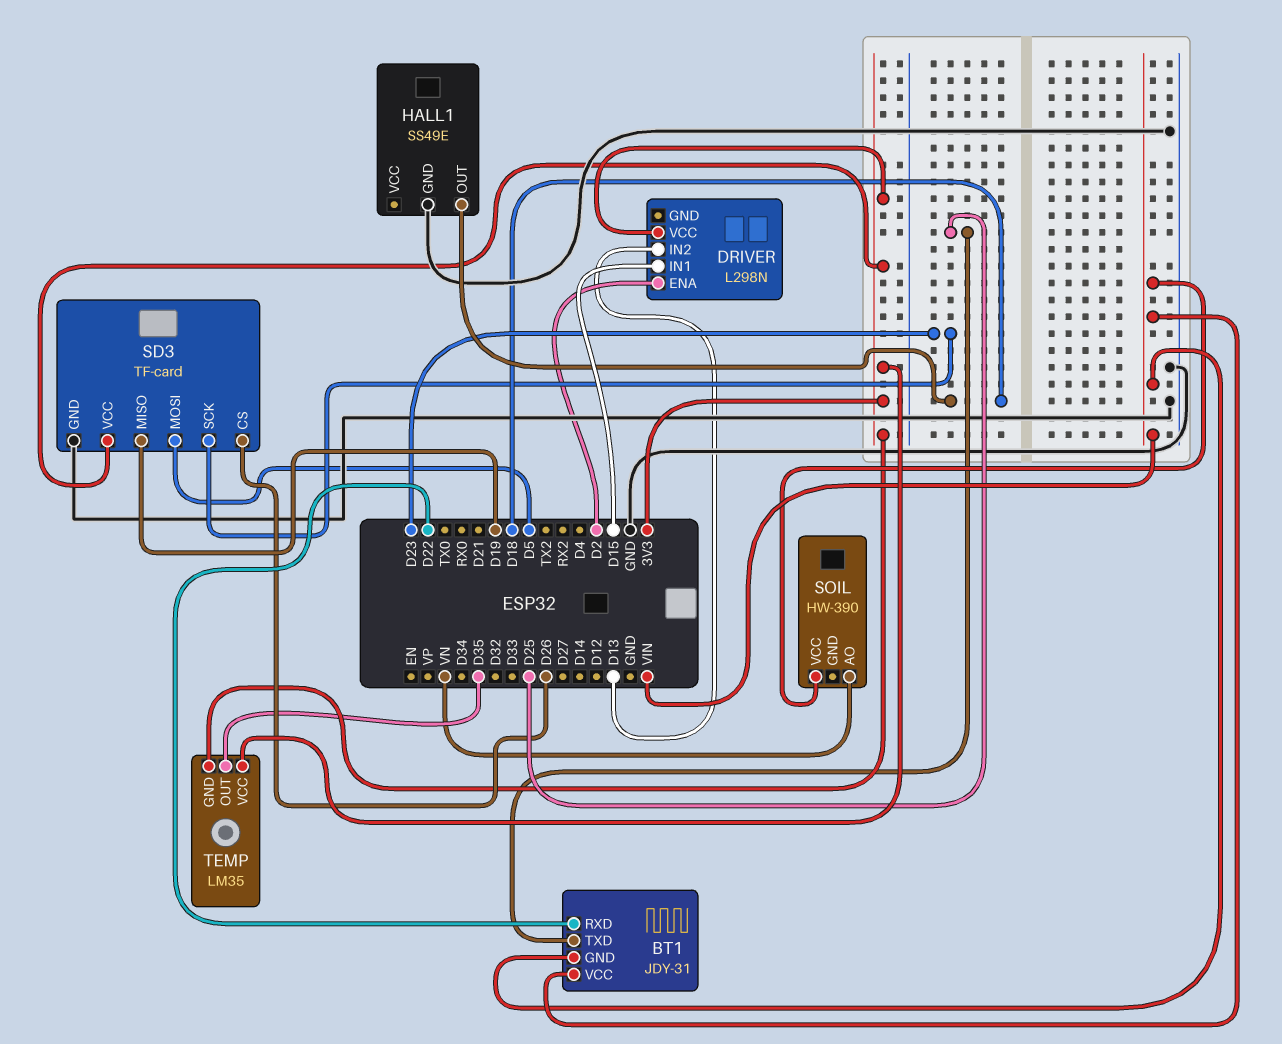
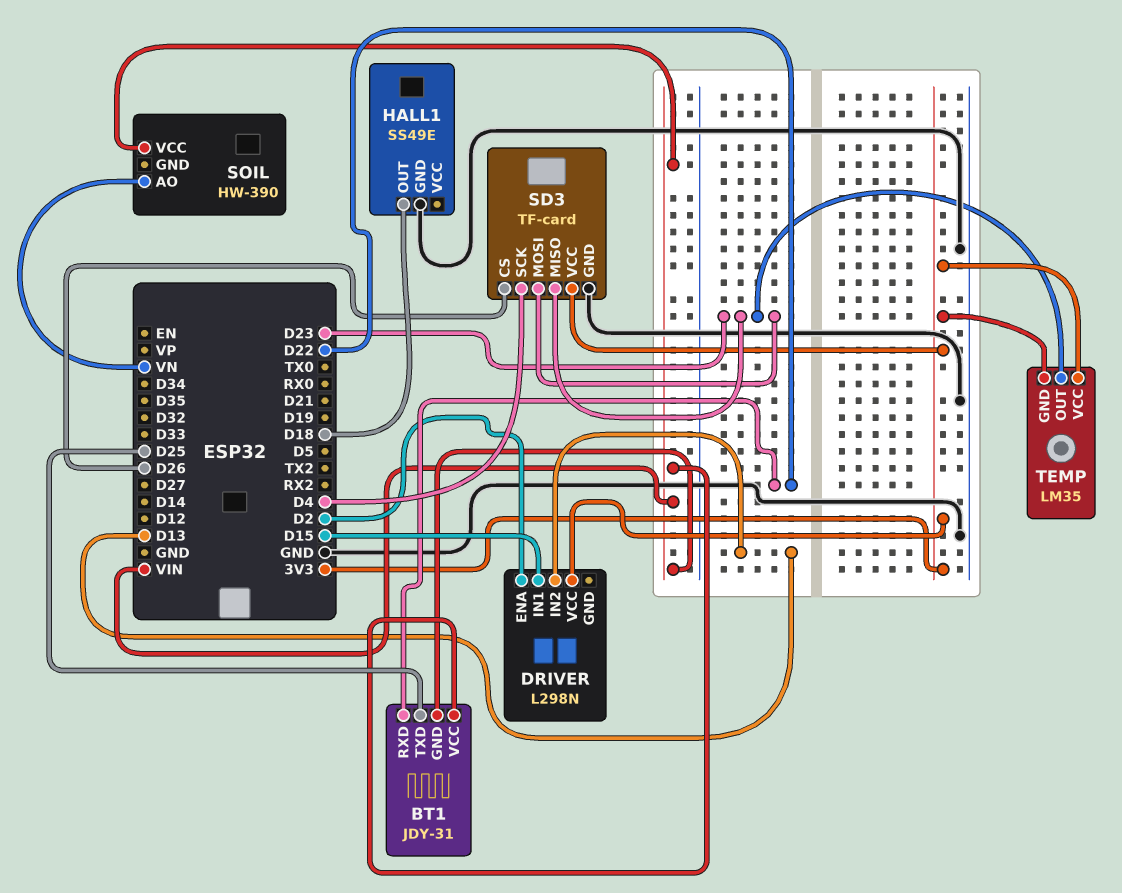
SD3 pin MISO: D19 -> D23
SD3 pin MOSI: D5 -> D23
SD3 pin SCK: D23 -> D4
TEMP pin OUT: D35 -> D23

